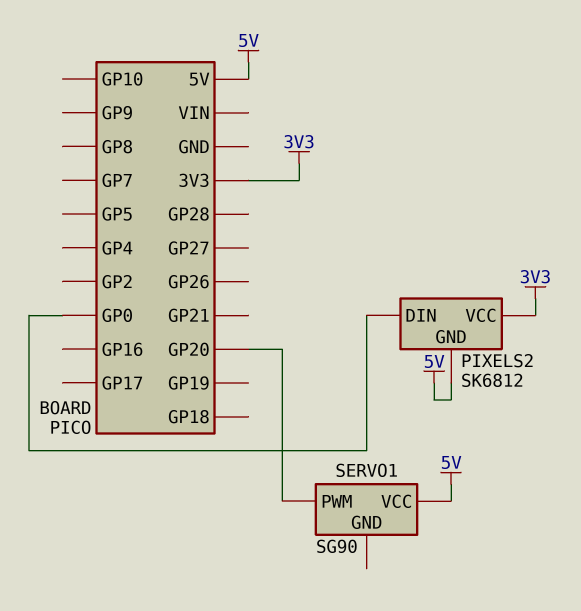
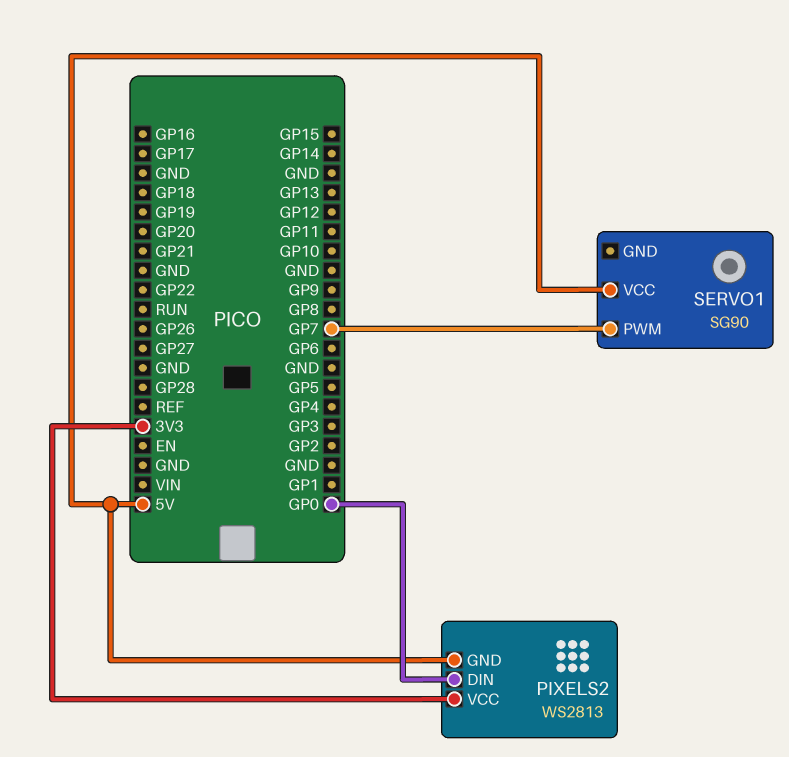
PIXELS2: SK6812 -> WS2813
SERVO1 pin PWM: GP20 -> GP7

